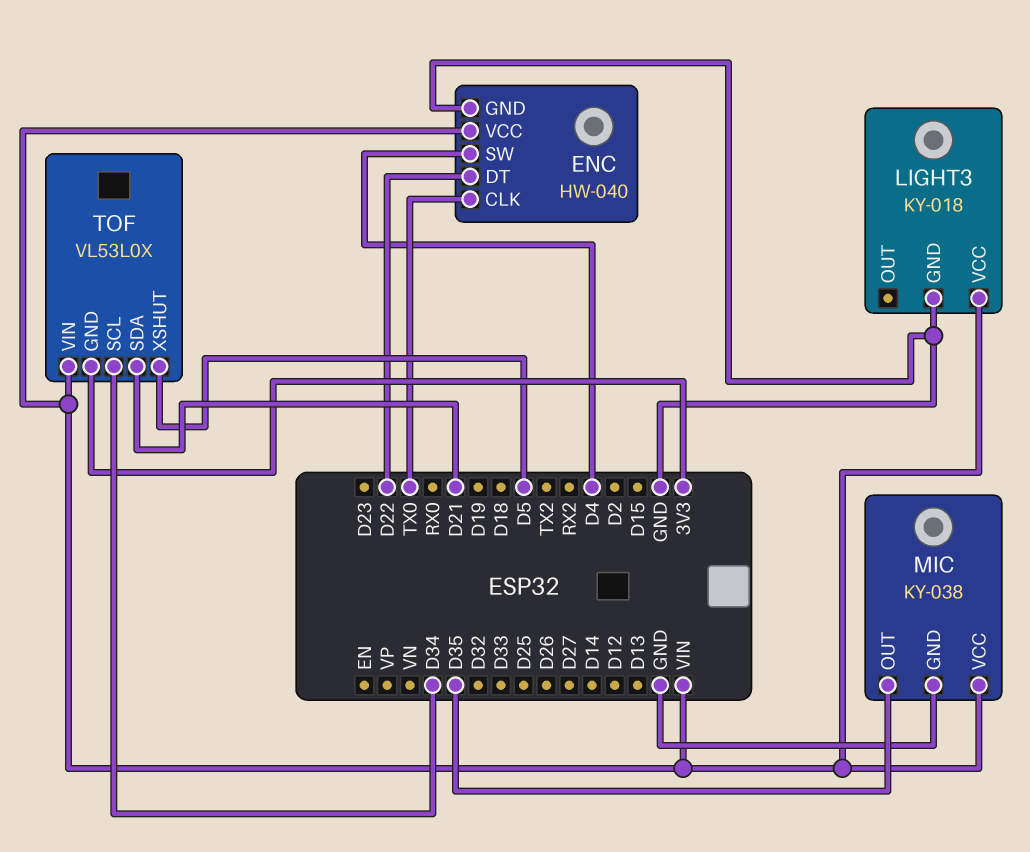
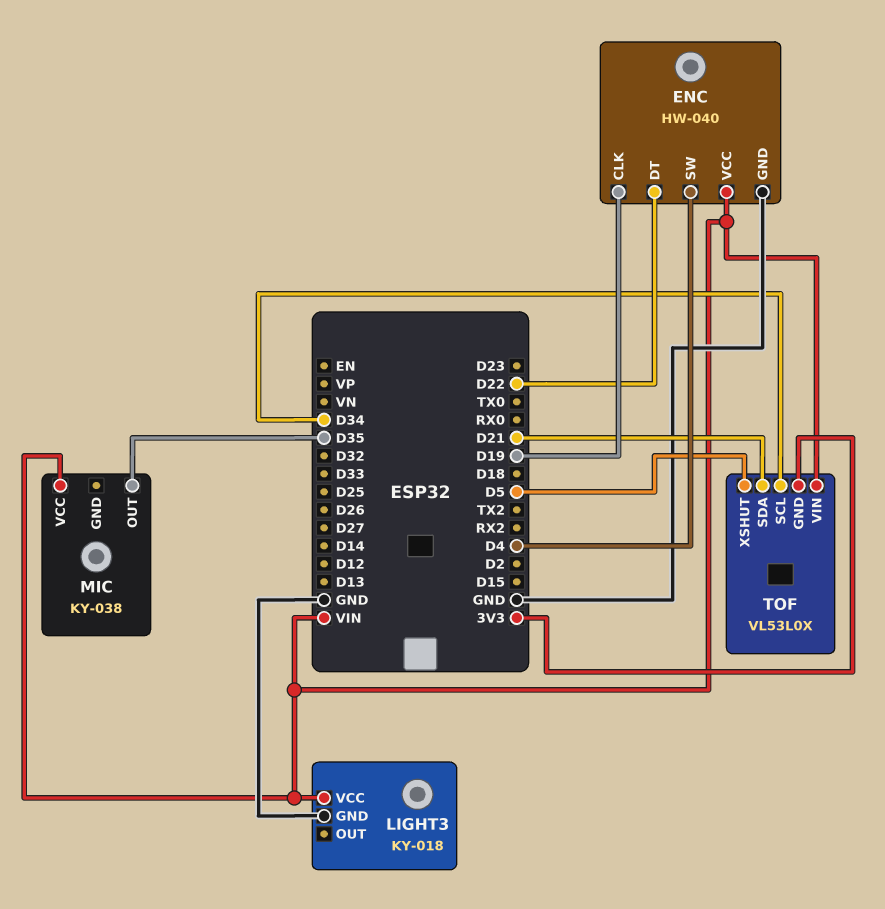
ENC pin CLK: TX0 -> D19
MIC pin GND: GND -> none

